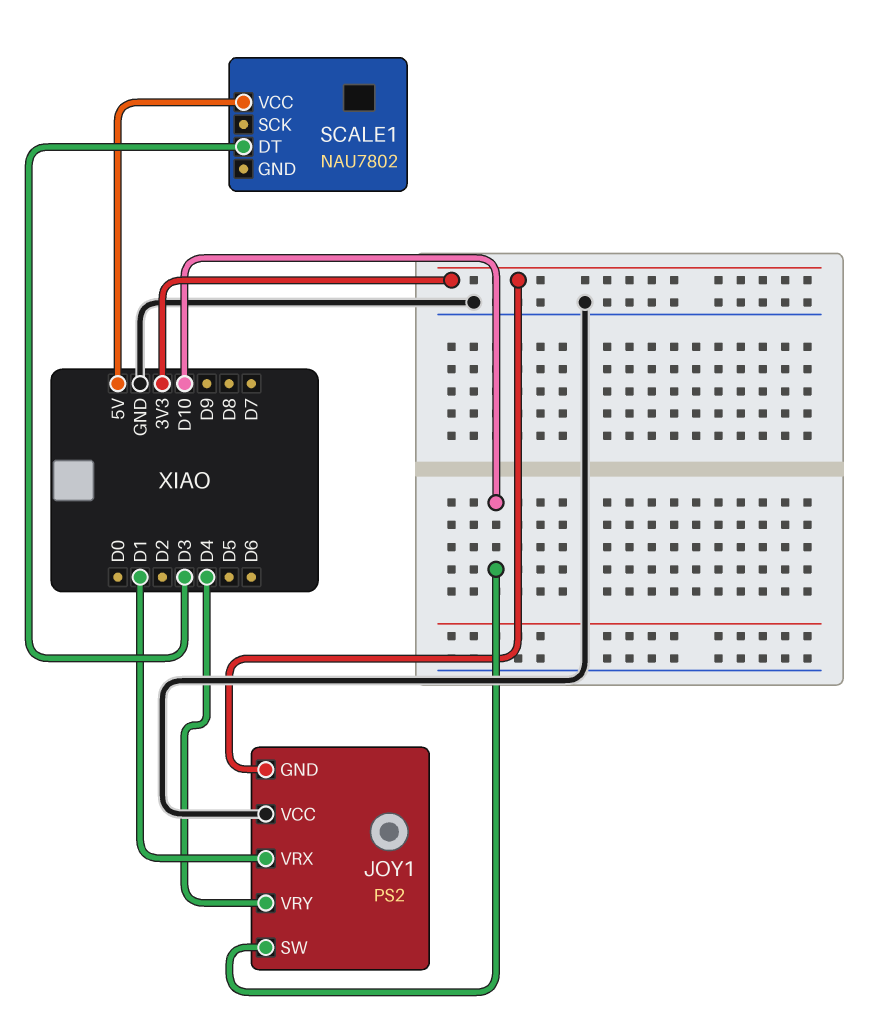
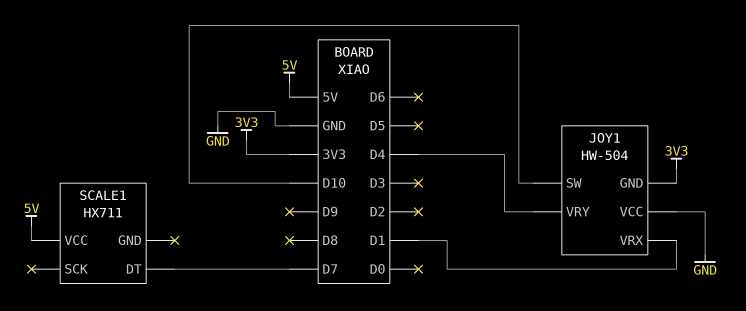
JOY1: PS2 -> HW-504
SCALE1: NAU7802 -> HX711
SCALE1 pin DT: D3 -> D7

